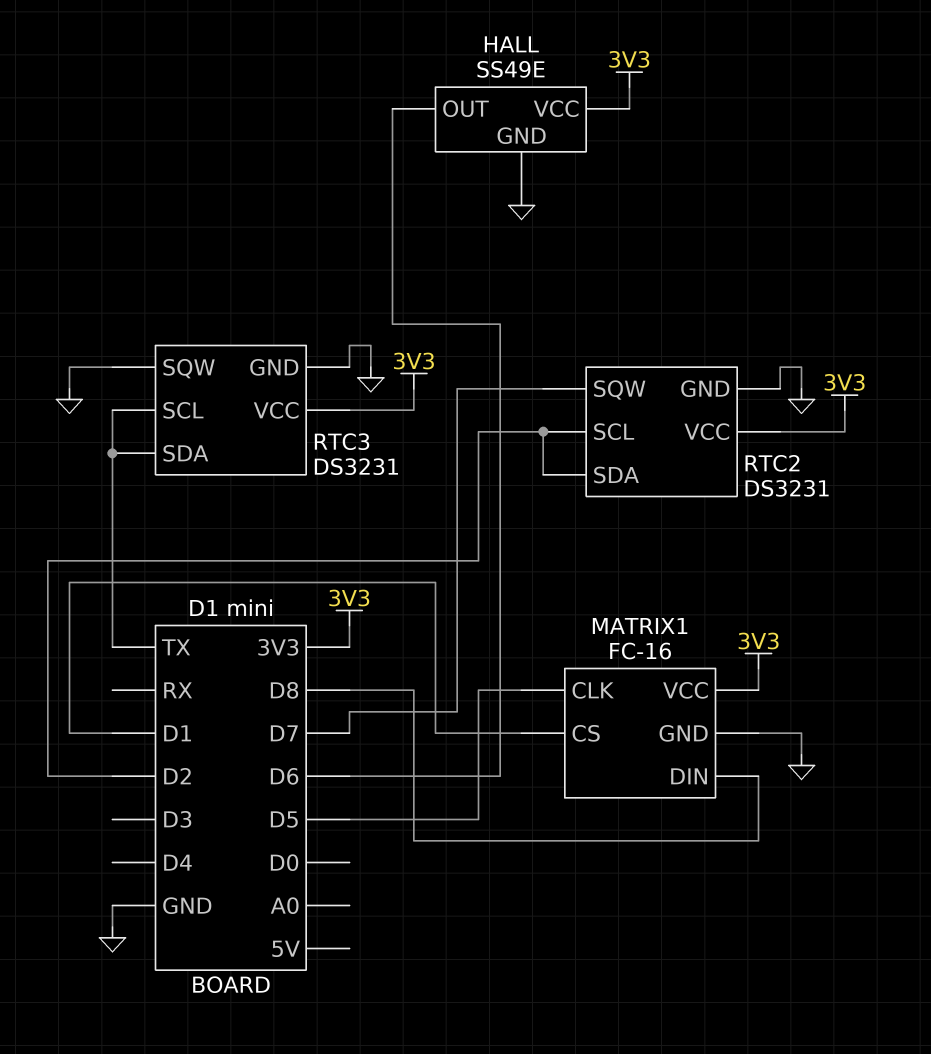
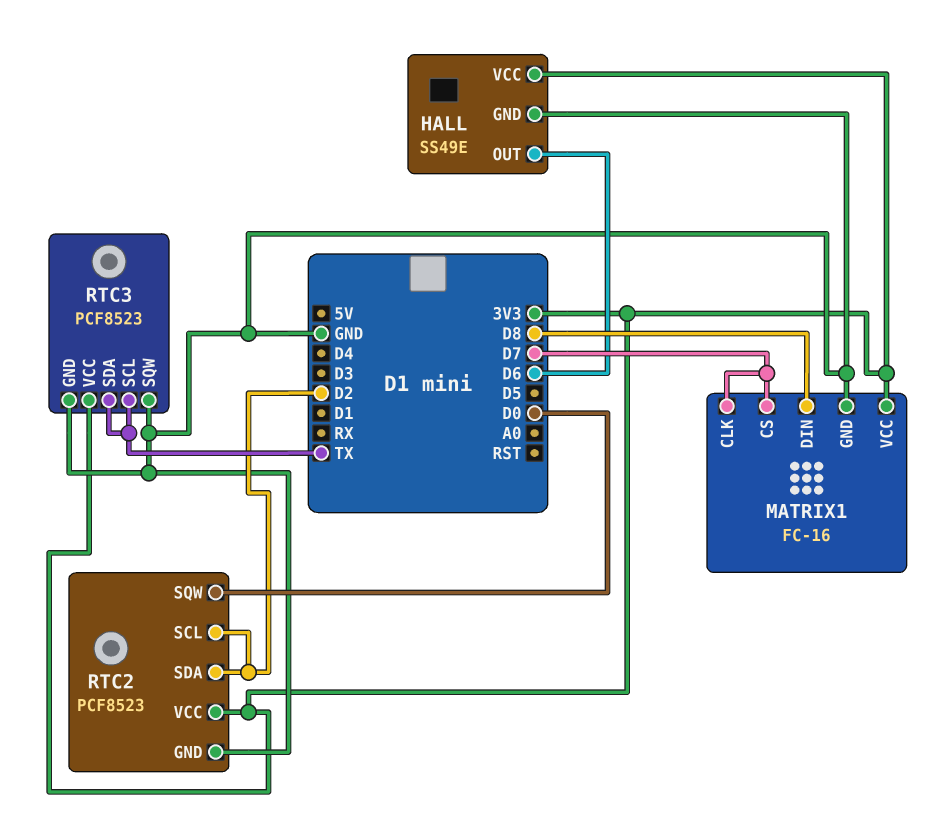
MATRIX1 pin CLK: D5 -> D7
MATRIX1 pin CS: D1 -> D7
RTC2: DS3231 -> PCF8523
RTC2 pin SQW: D7 -> D0
RTC3: DS3231 -> PCF8523

